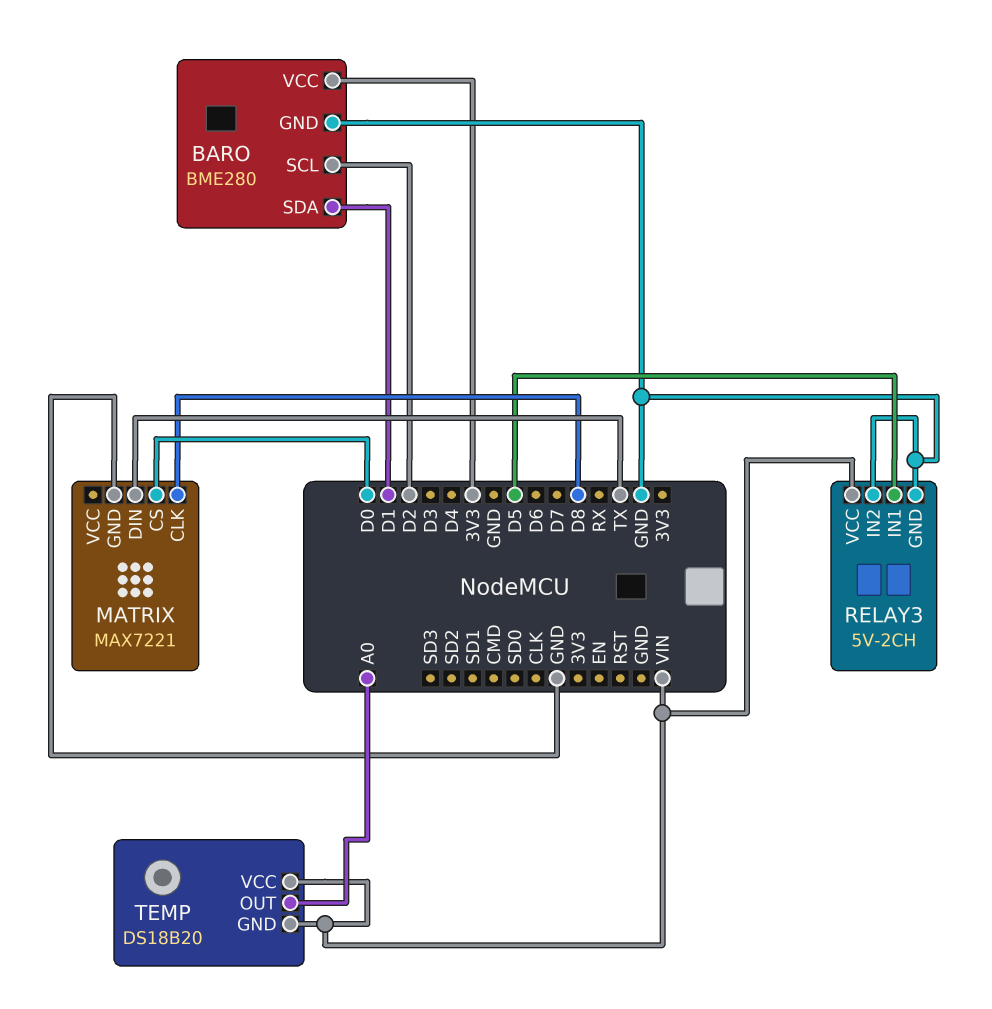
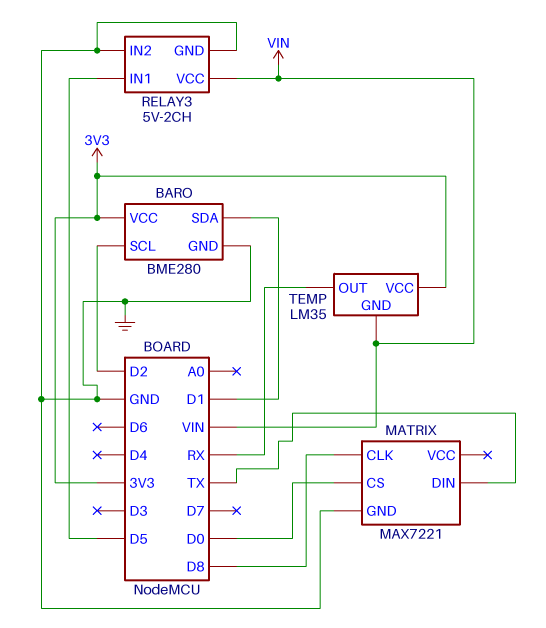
TEMP: DS18B20 -> LM35
TEMP pin OUT: A0 -> RX
TEMP pin VCC: VIN -> 3V3

